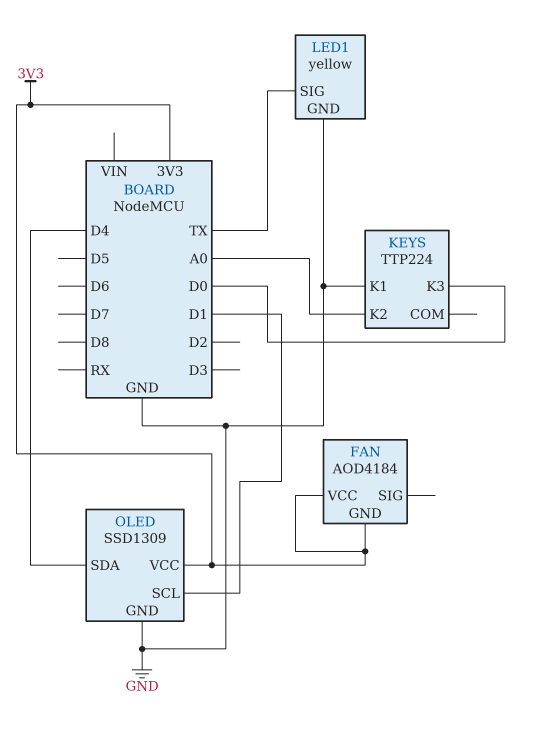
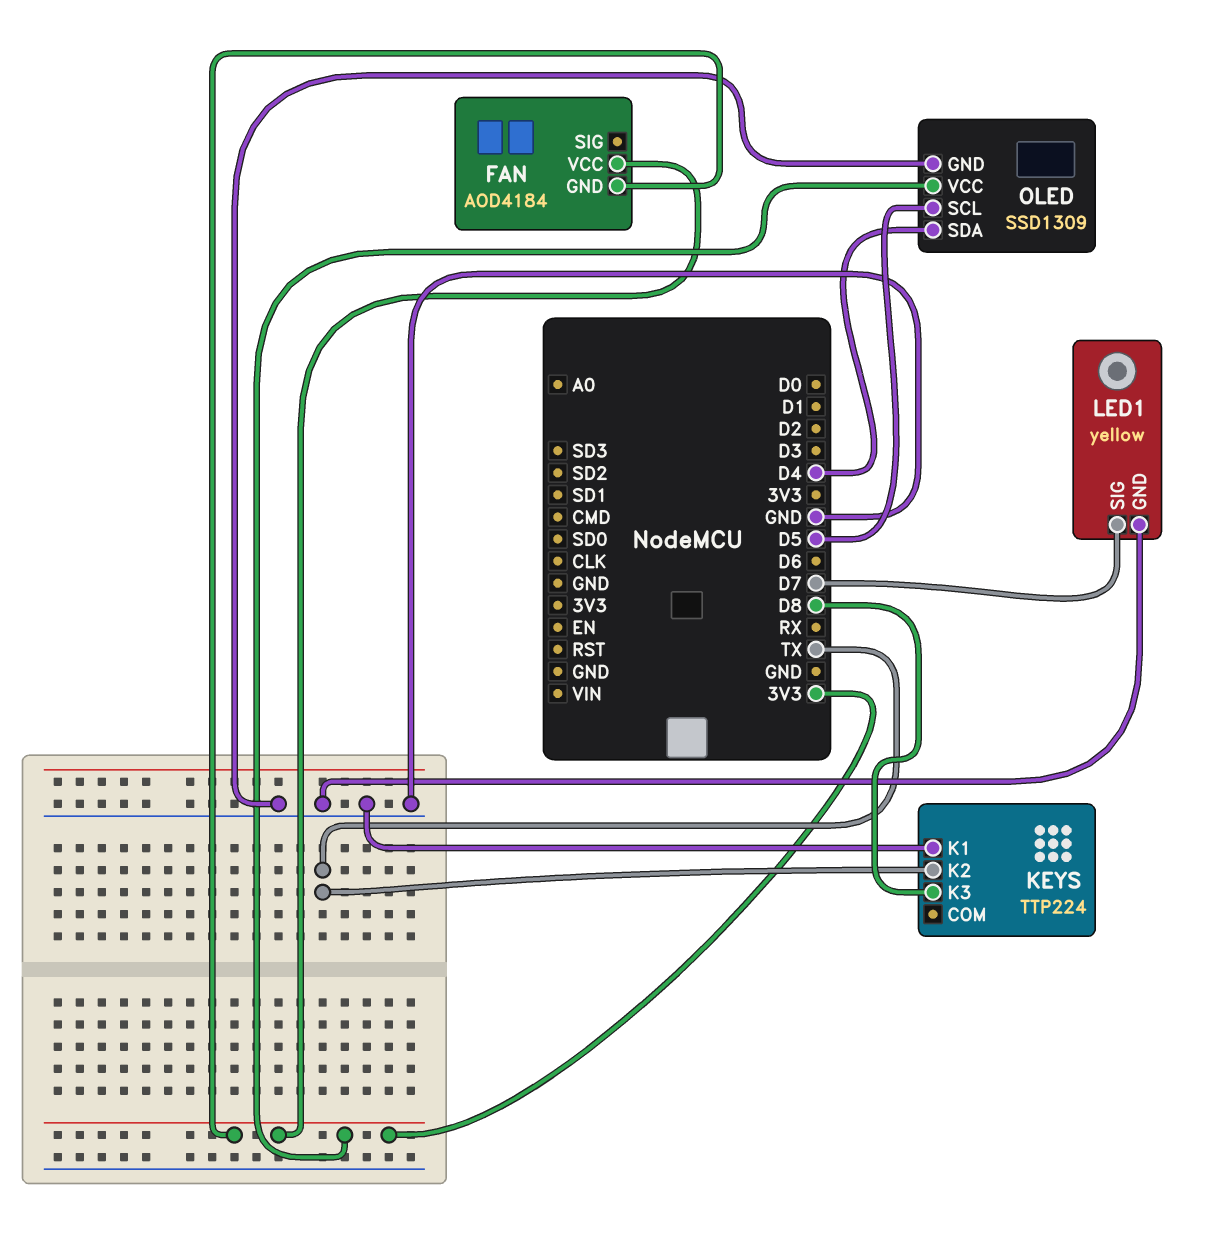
KEYS pin K2: A0 -> TX
KEYS pin K3: D0 -> D8
LED1 pin SIG: TX -> D7
OLED pin SCL: D1 -> D5

